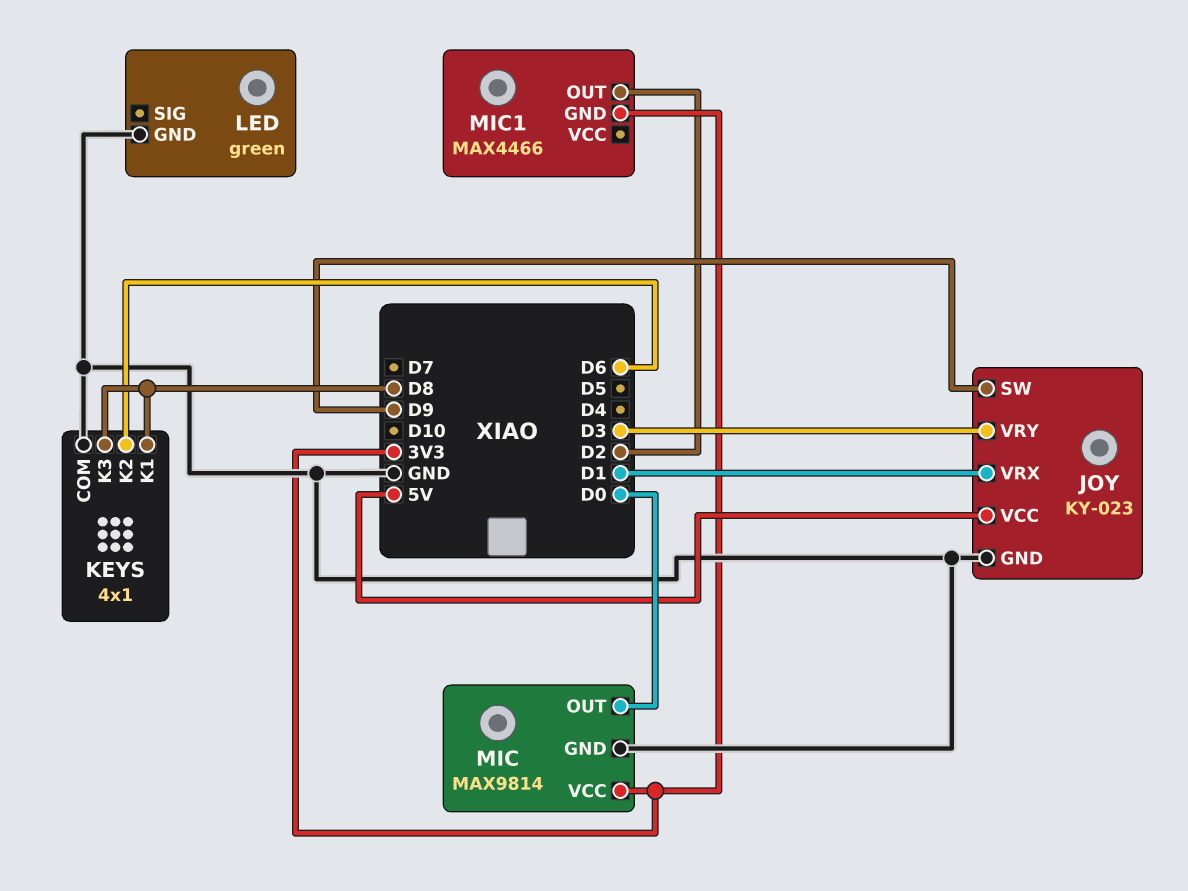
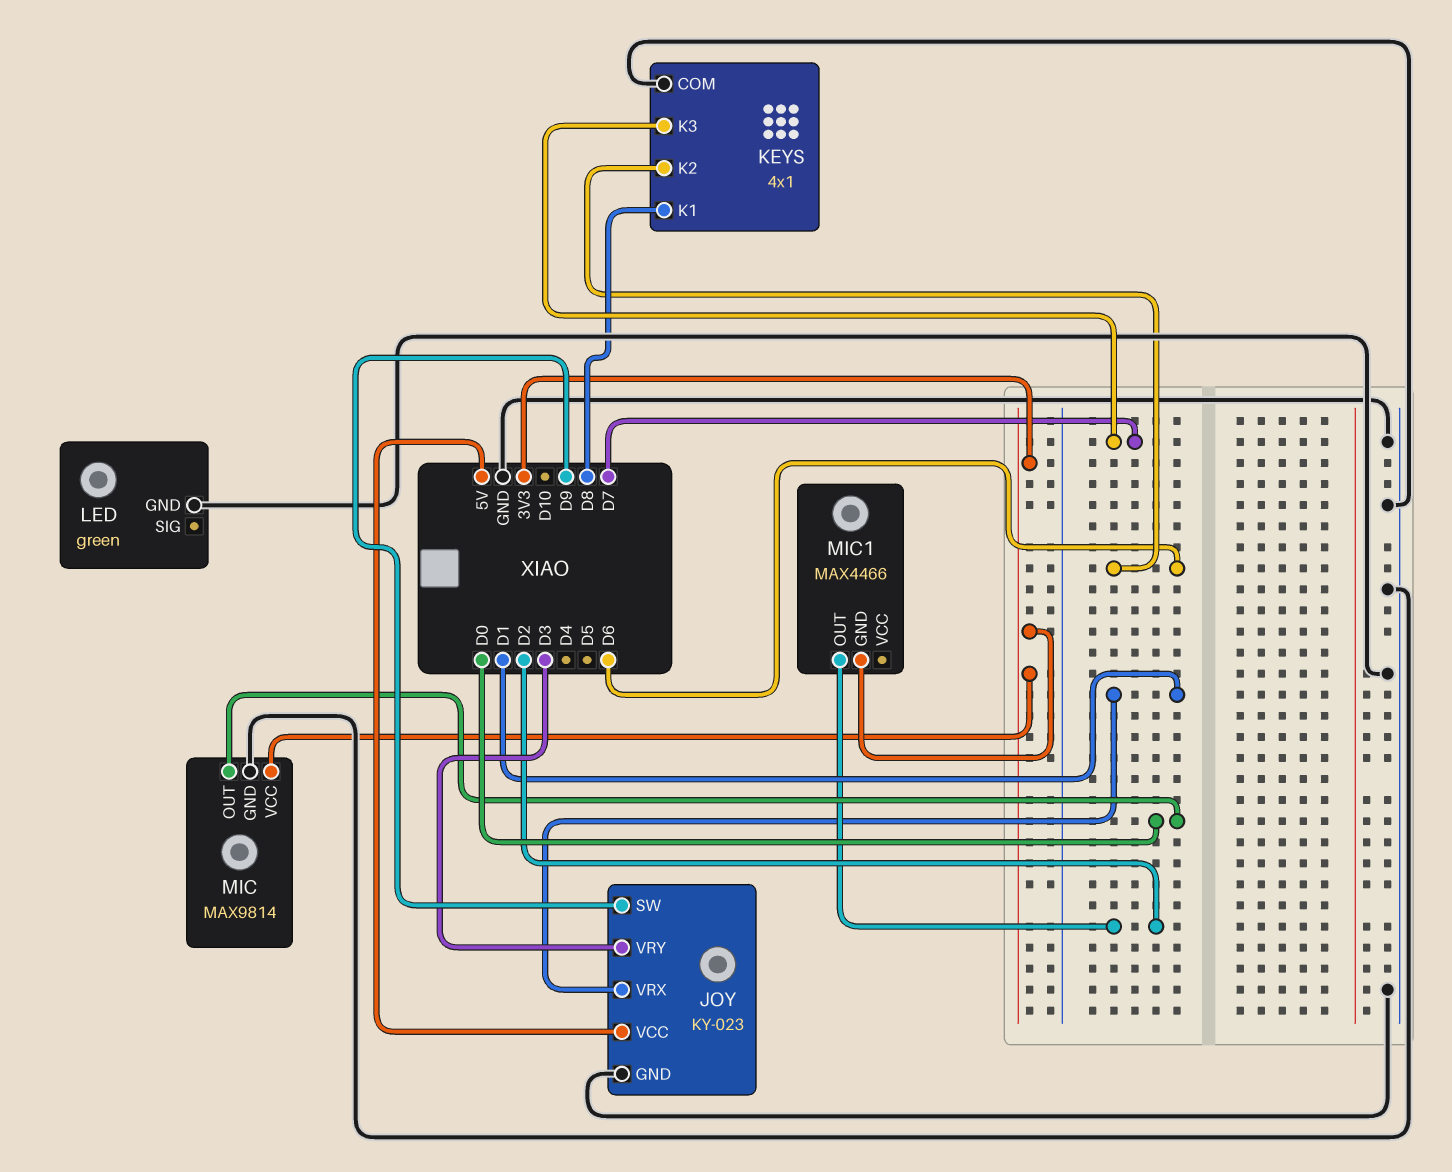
KEYS pin K3: D8 -> D7

